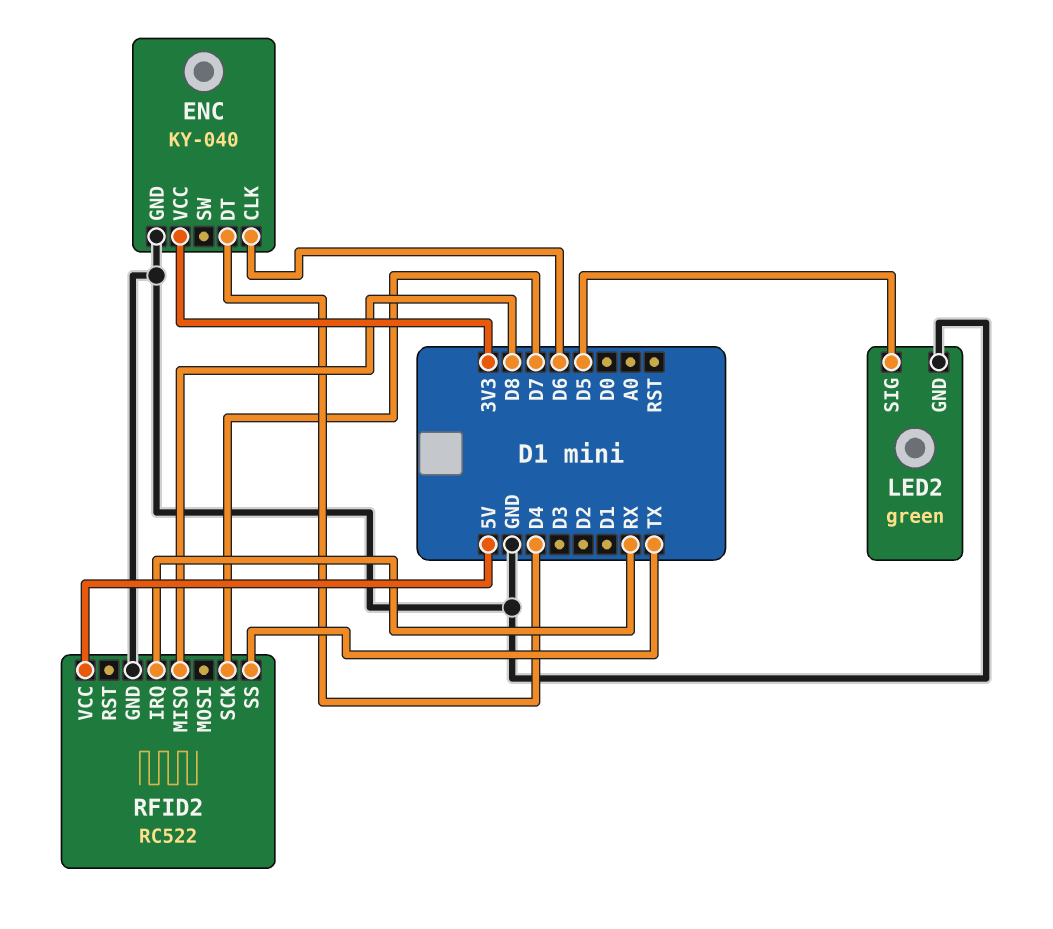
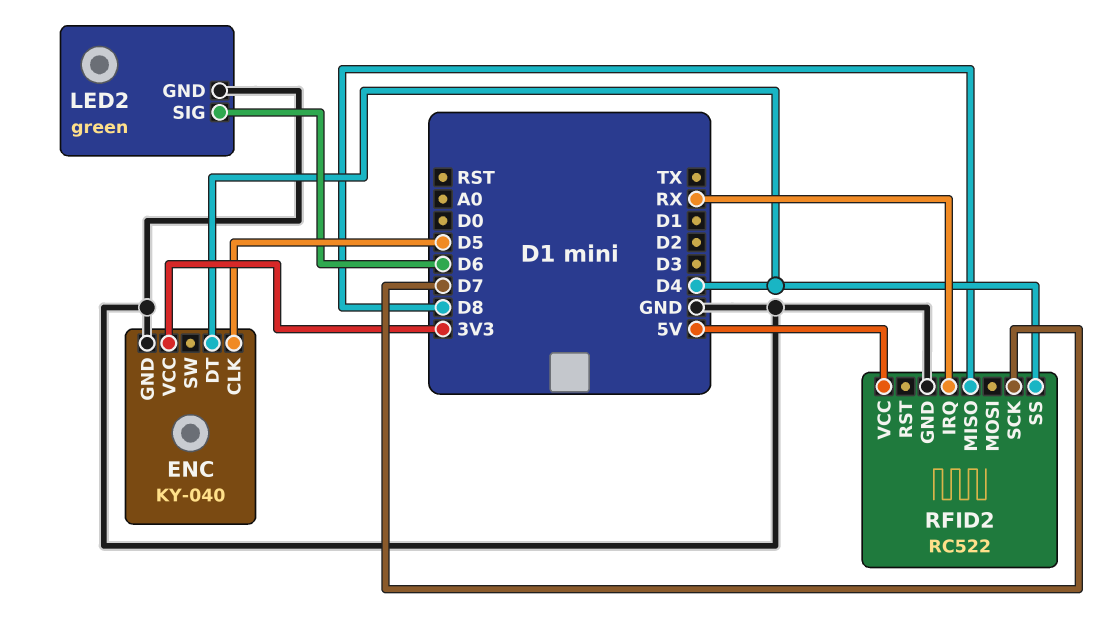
ENC pin CLK: D6 -> D5
LED2 pin SIG: D5 -> D6
RFID2 pin SS: TX -> D4

